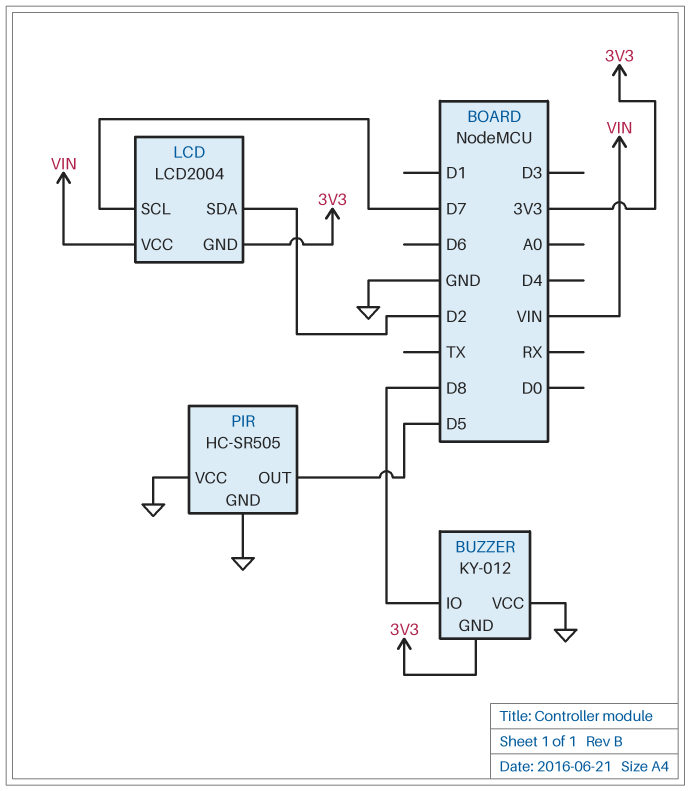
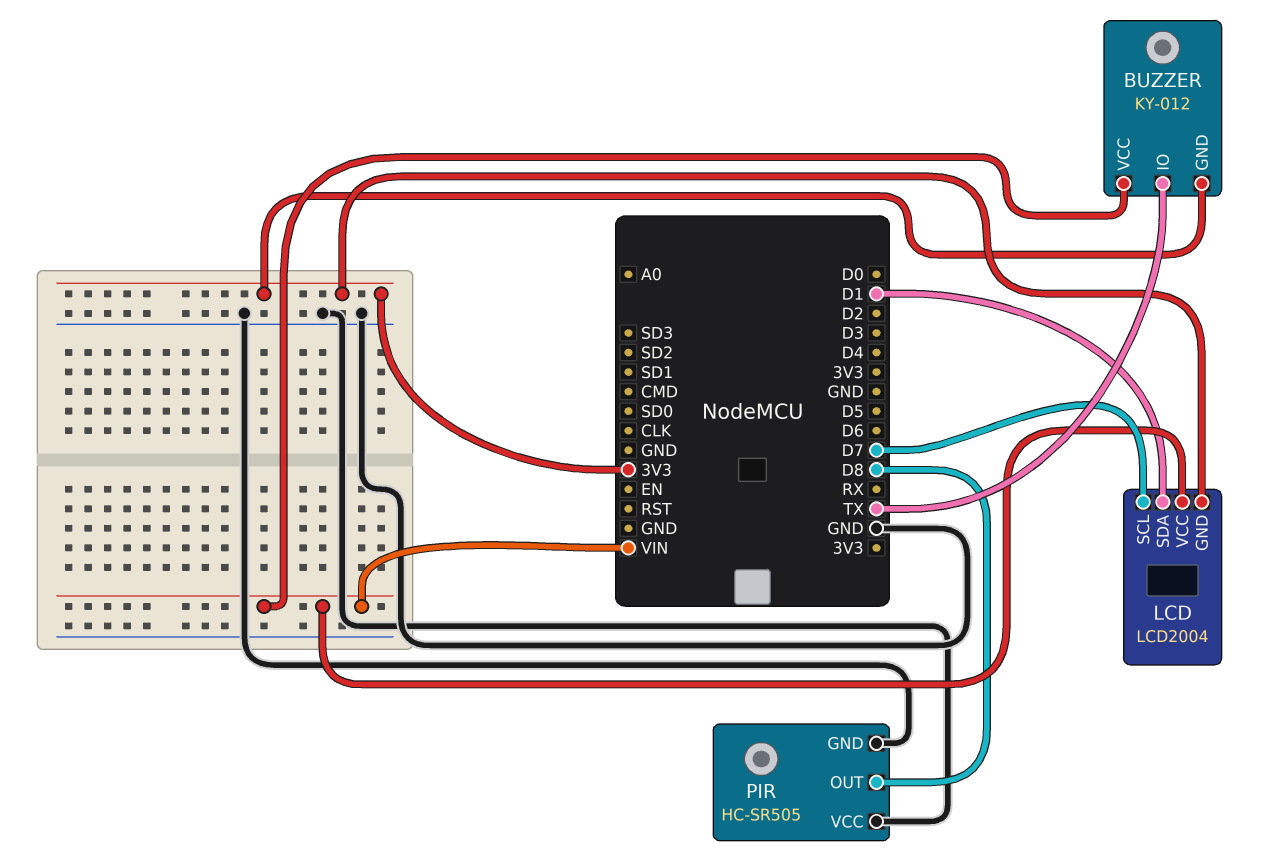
BUZZER pin IO: D8 -> TX
BUZZER pin VCC: GND -> VIN
LCD pin SDA: D2 -> D1
PIR pin OUT: D5 -> D8

